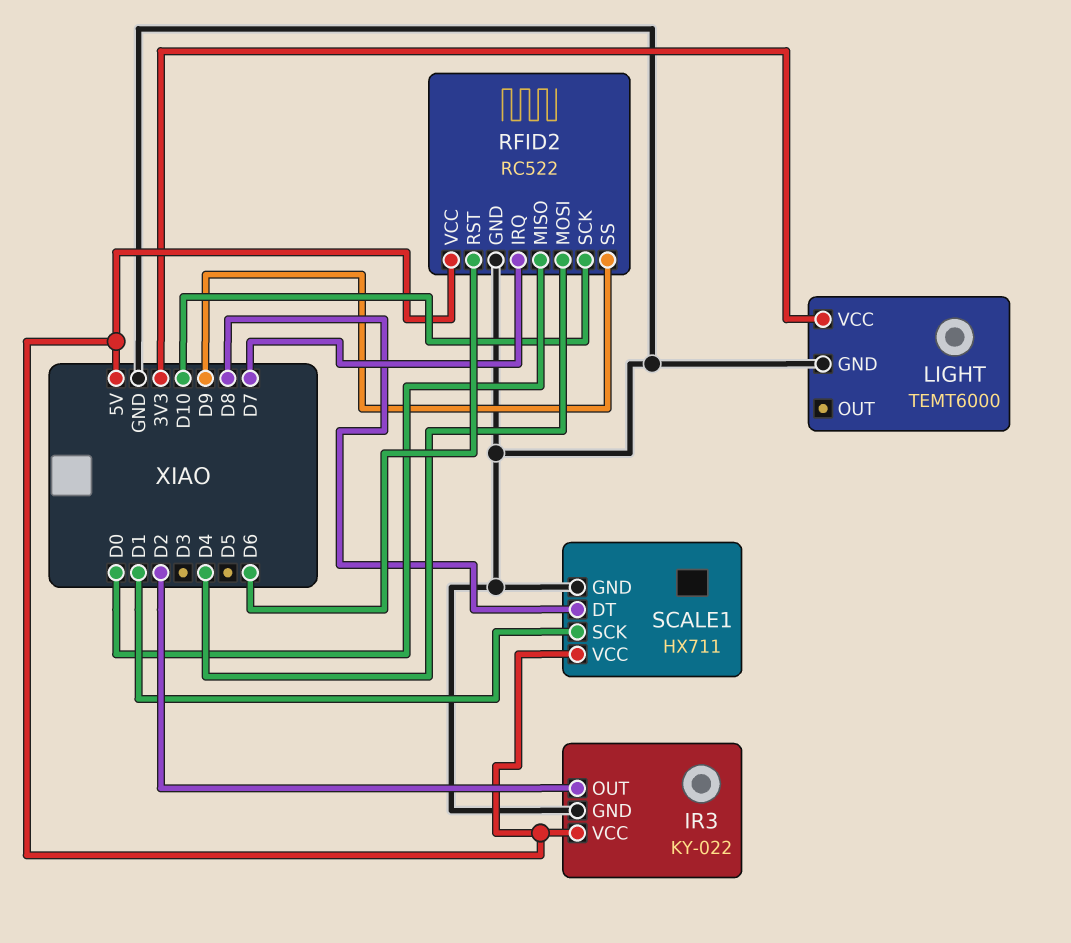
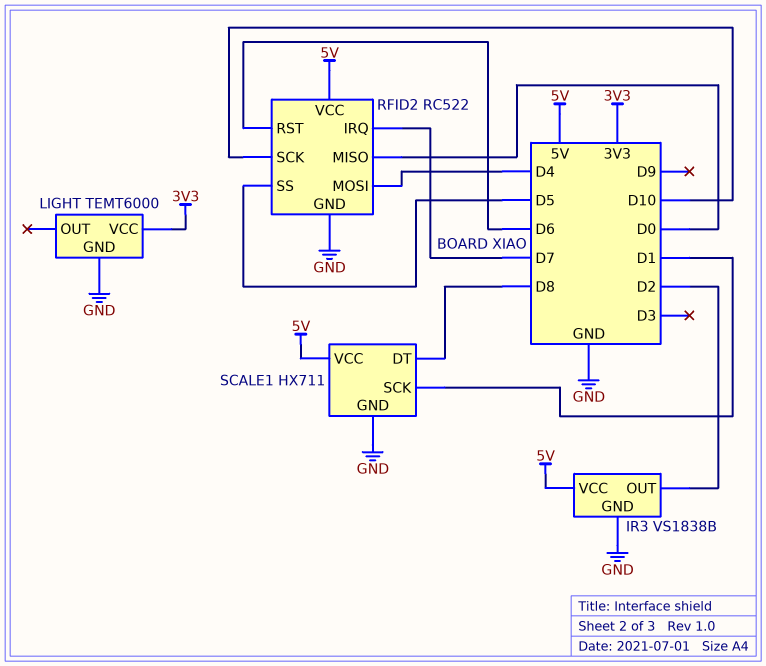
IR3: KY-022 -> VS1838B
RFID2 pin SS: D9 -> D5

